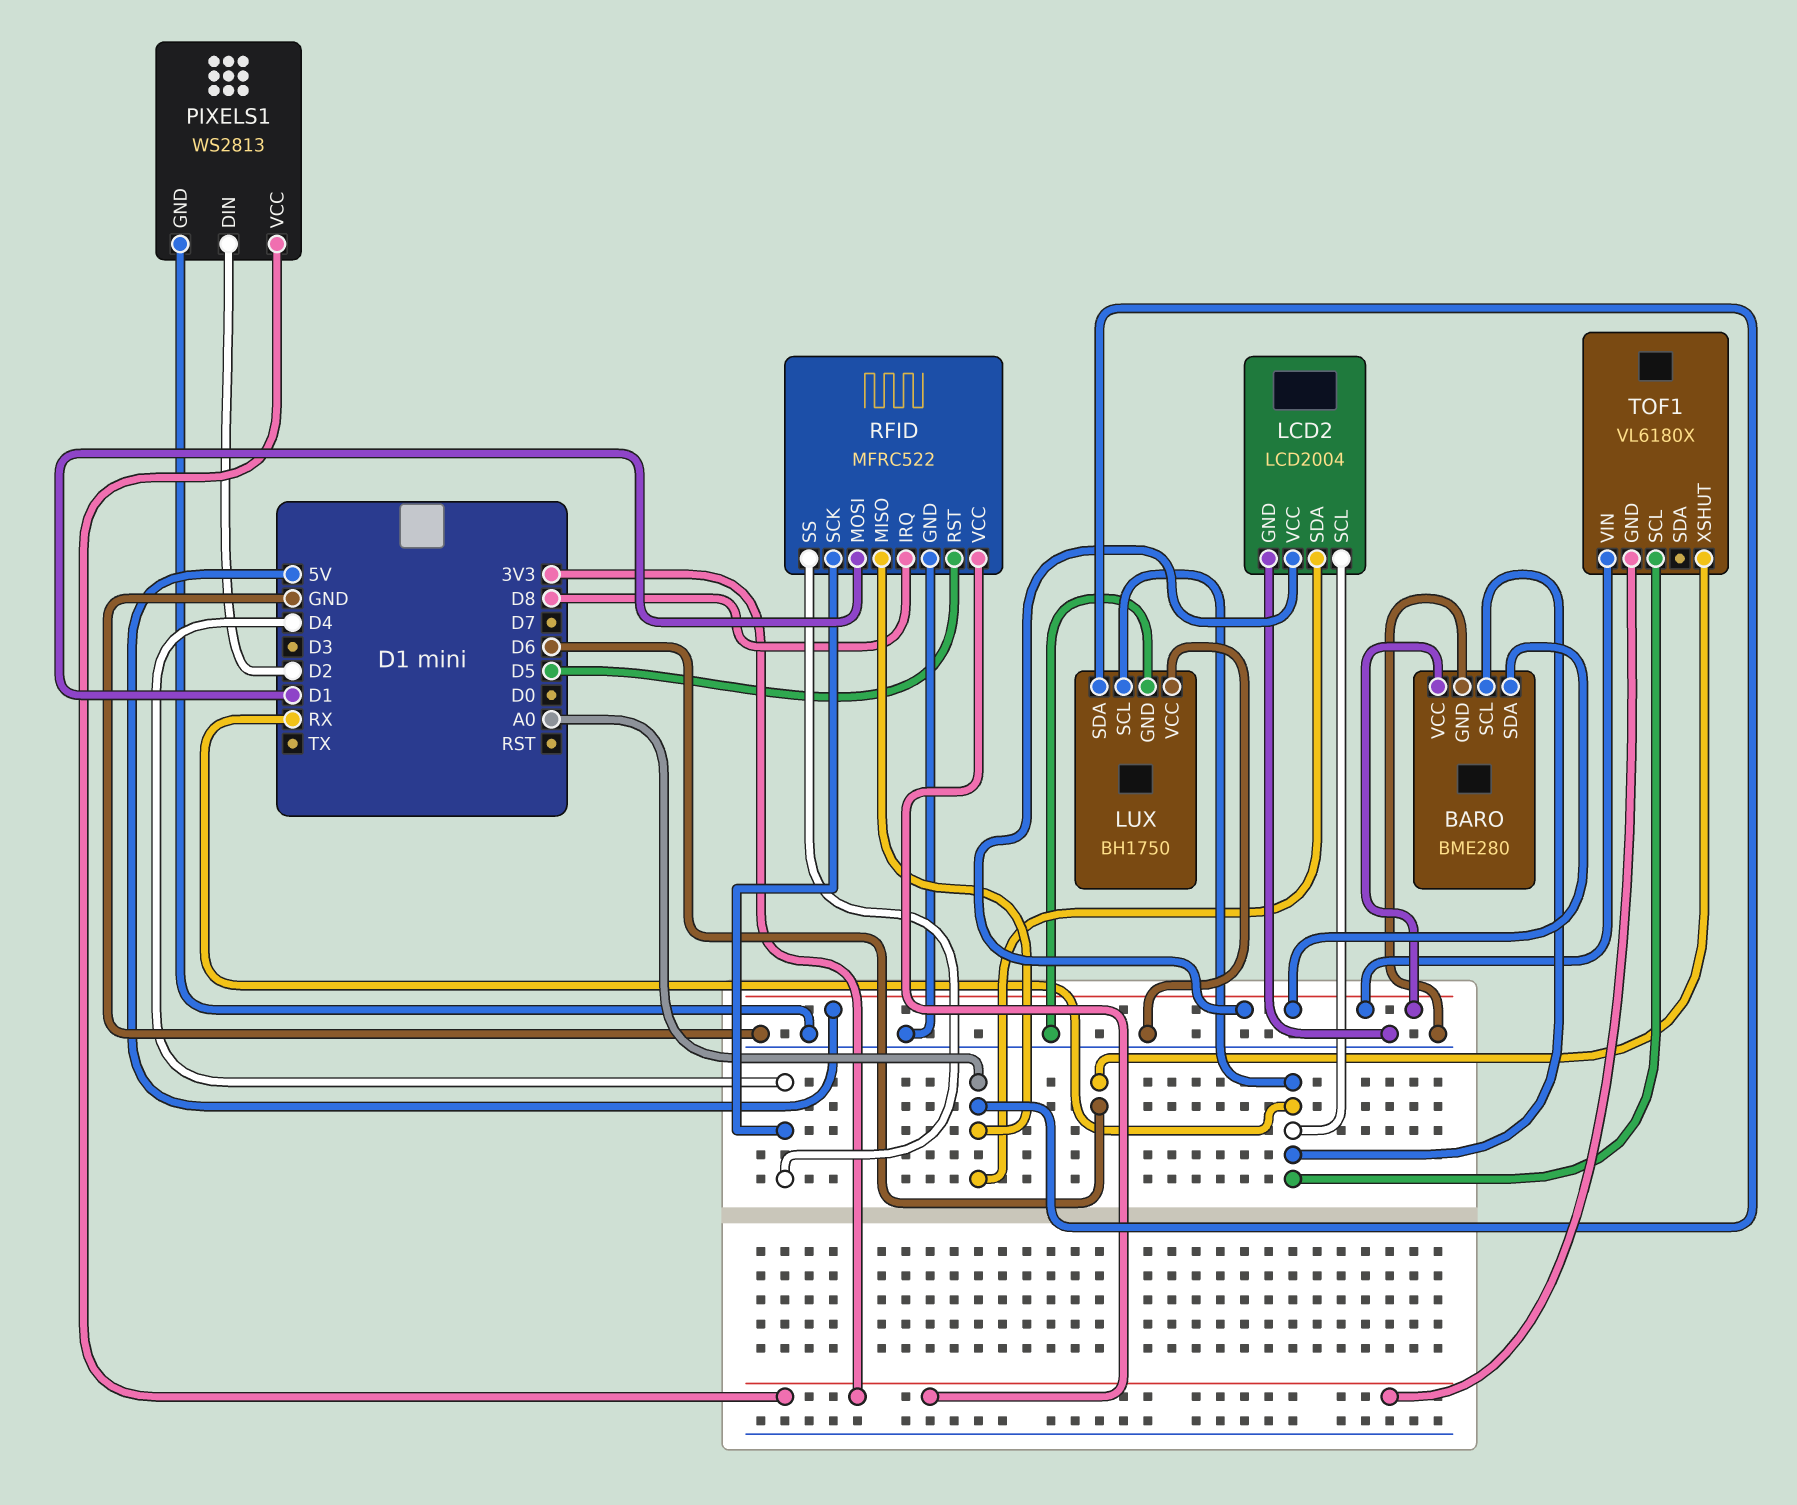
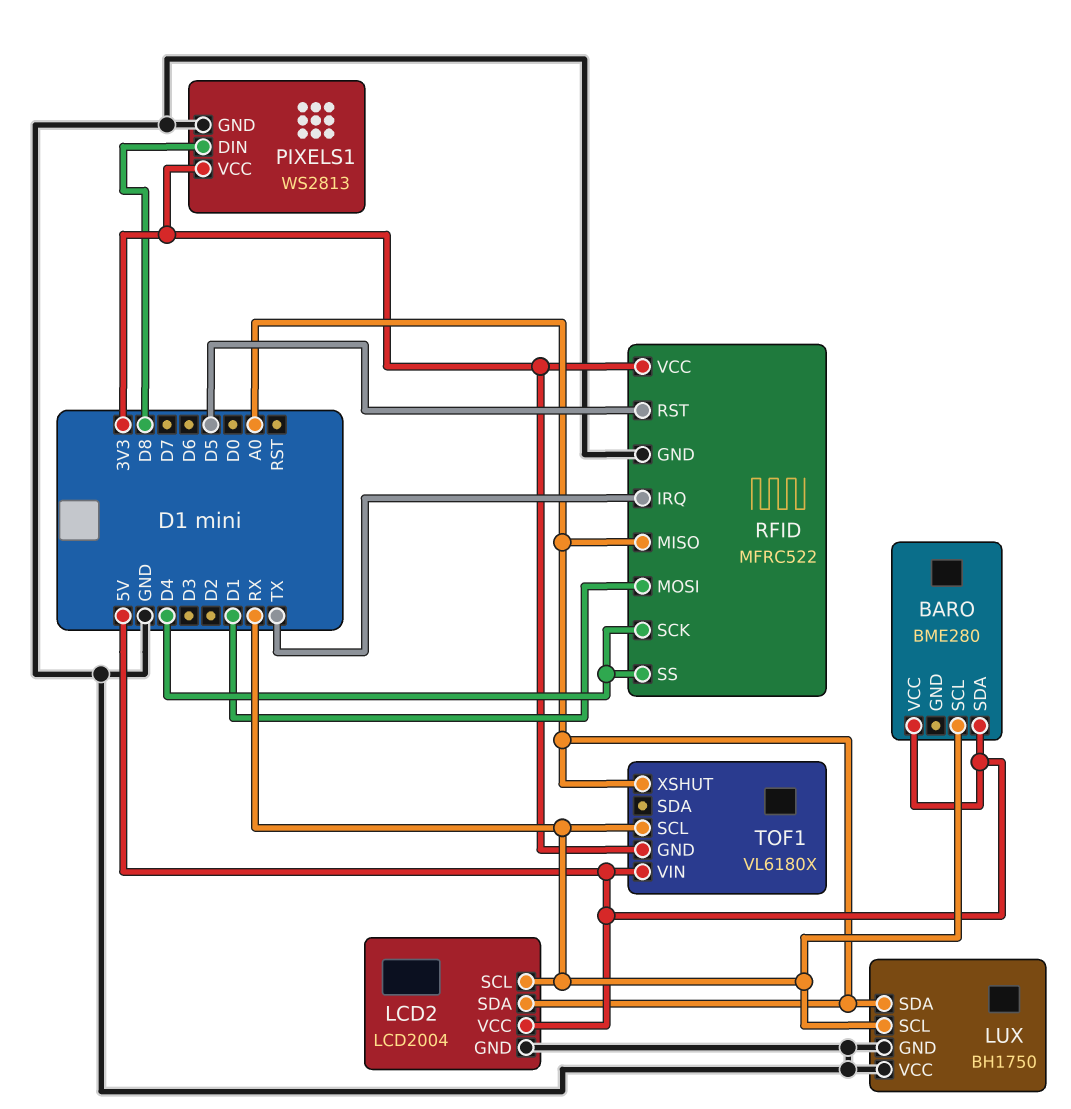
BARO pin GND: GND -> none
PIXELS1 pin DIN: D2 -> D8
RFID pin IRQ: D8 -> TX
TOF1 pin XSHUT: D6 -> A0

